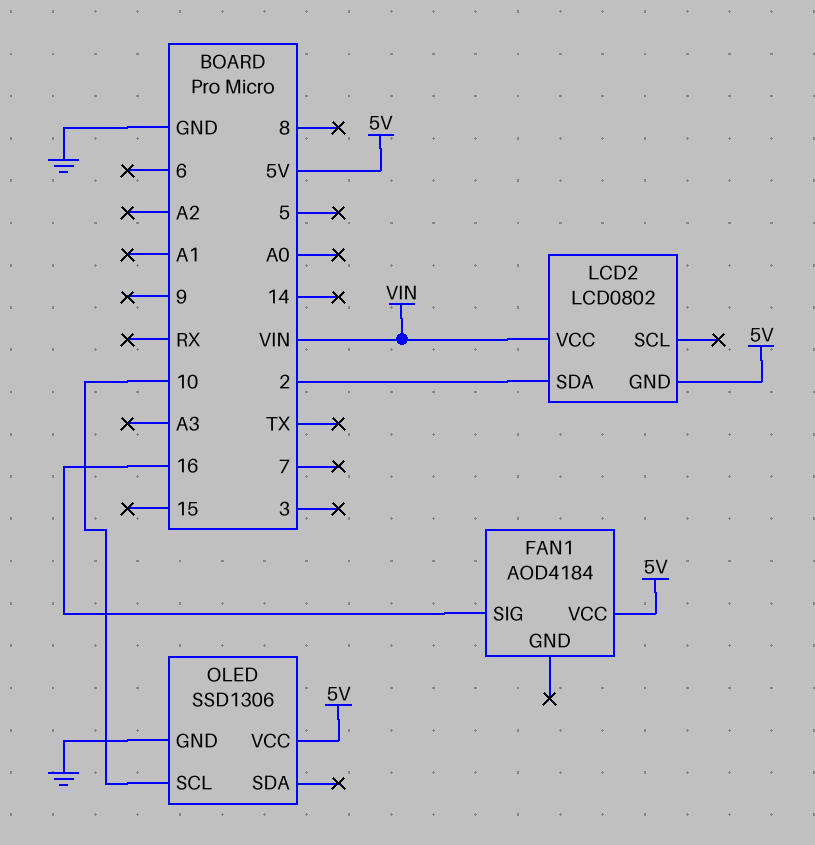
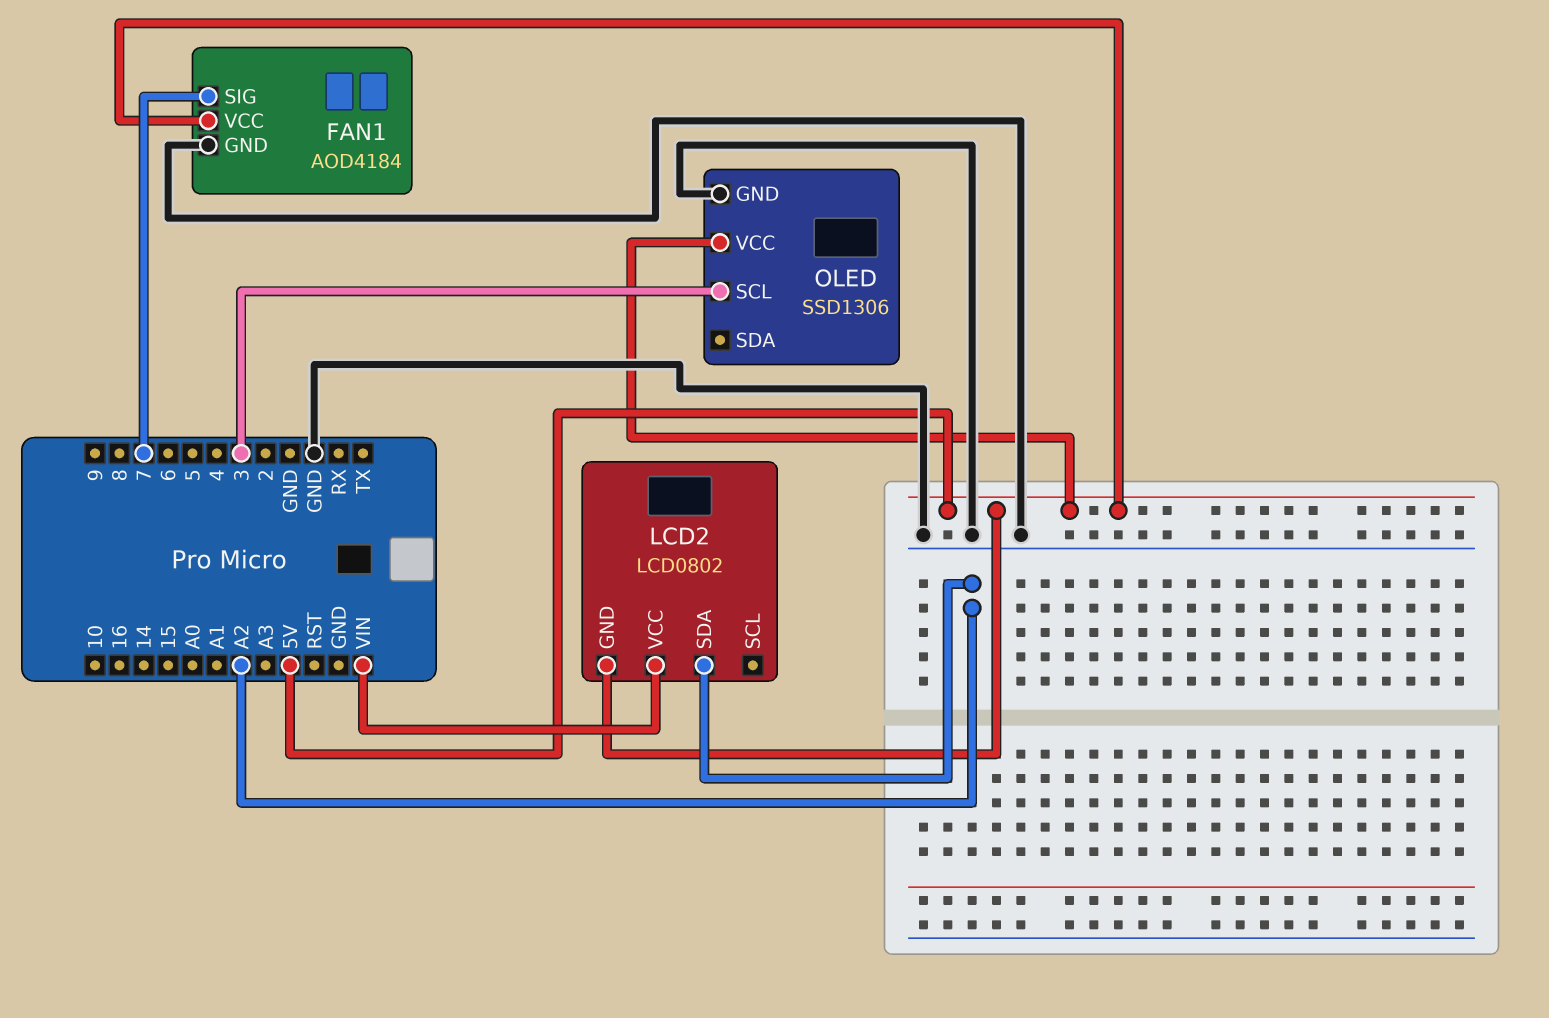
FAN1 pin GND: none -> GND
FAN1 pin SIG: 16 -> 7
LCD2 pin SDA: 2 -> A2
OLED pin SCL: 10 -> 3

